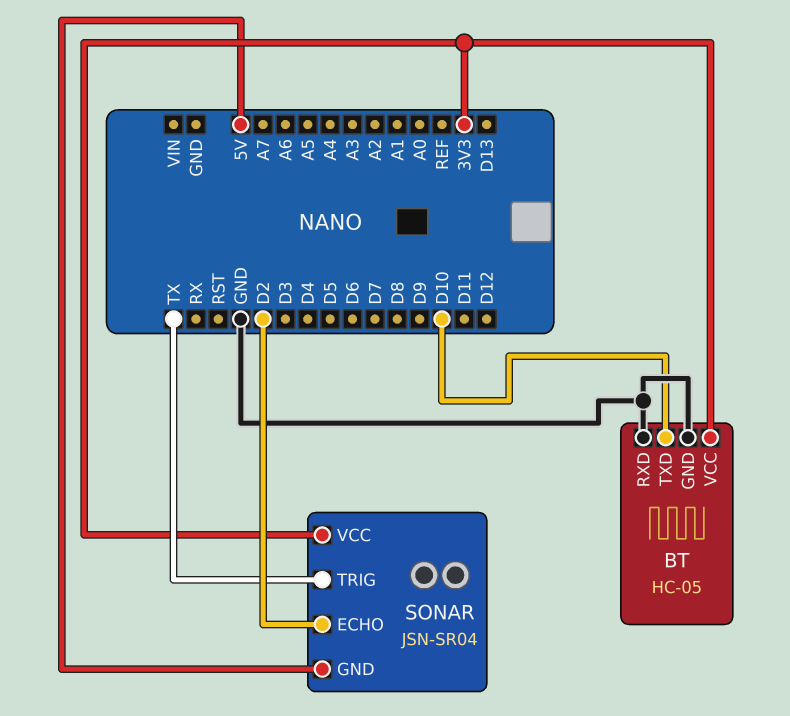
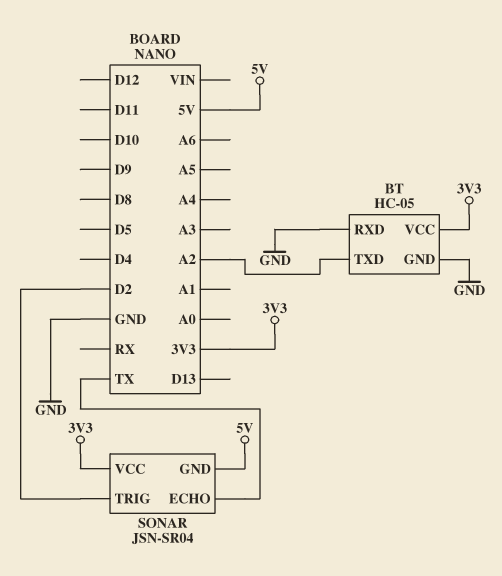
BT pin TXD: D10 -> A2
SONAR pin ECHO: D2 -> TX
SONAR pin TRIG: TX -> D2

